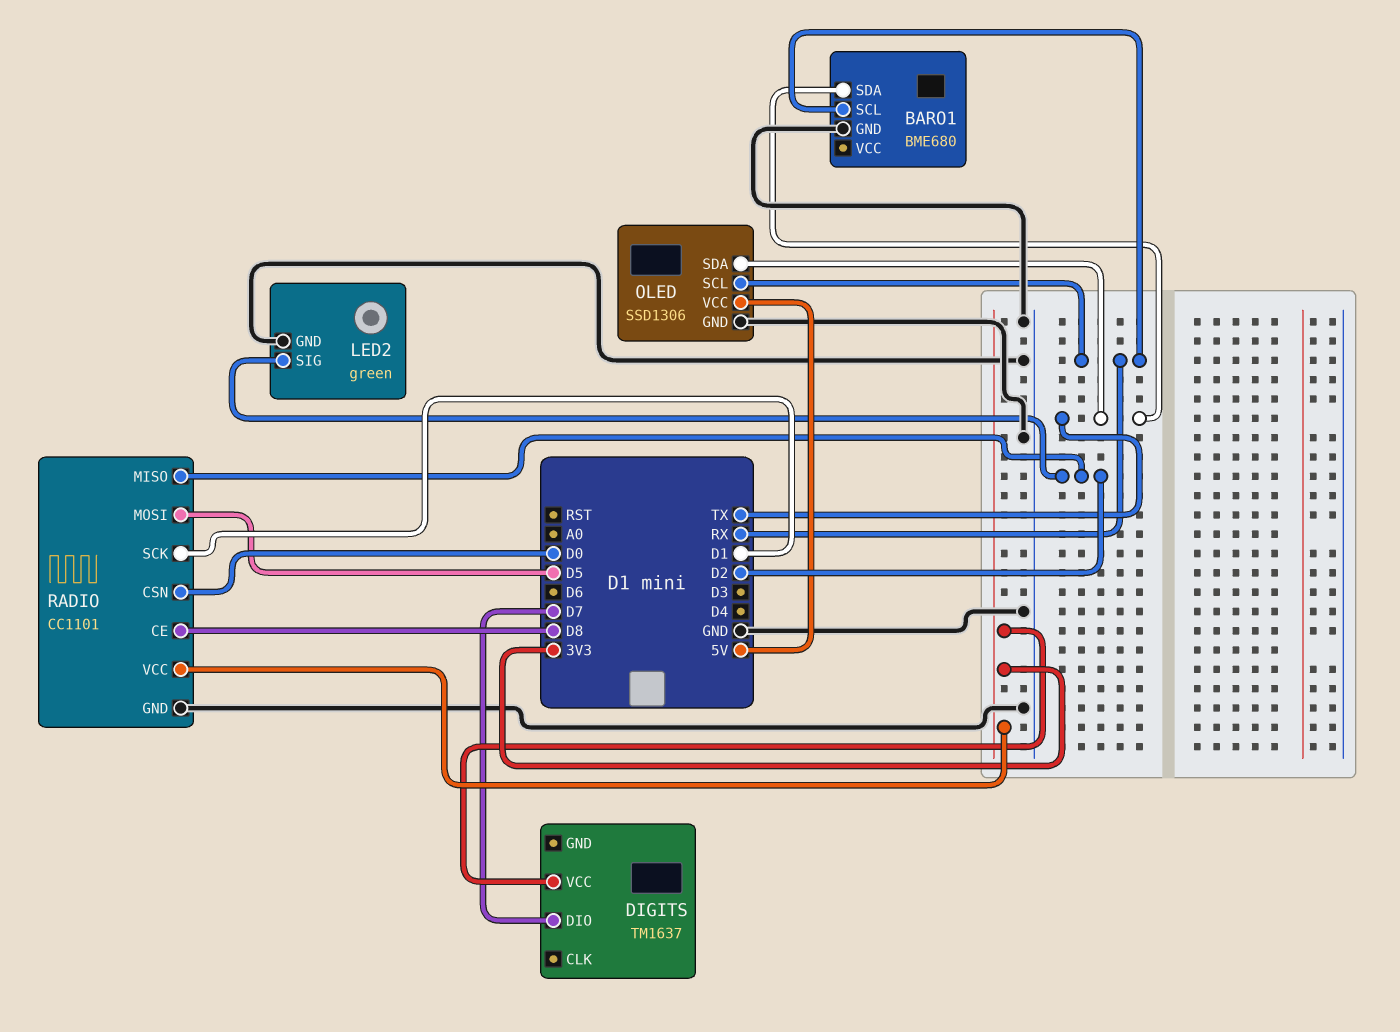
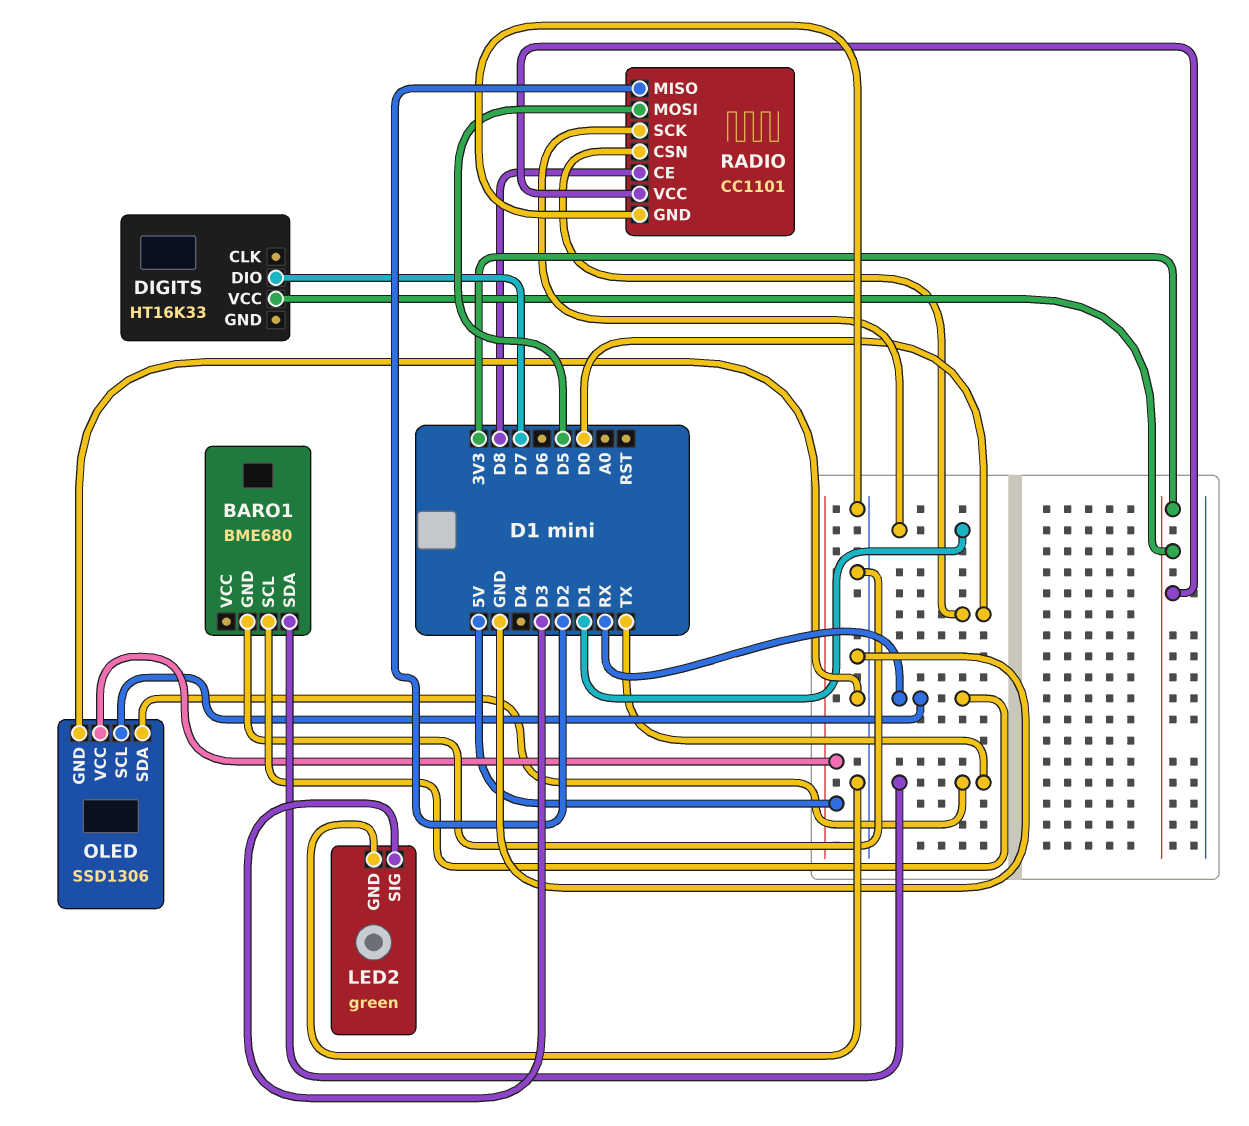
DIGITS: TM1637 -> HT16K33
LED2 pin SIG: D2 -> D3

